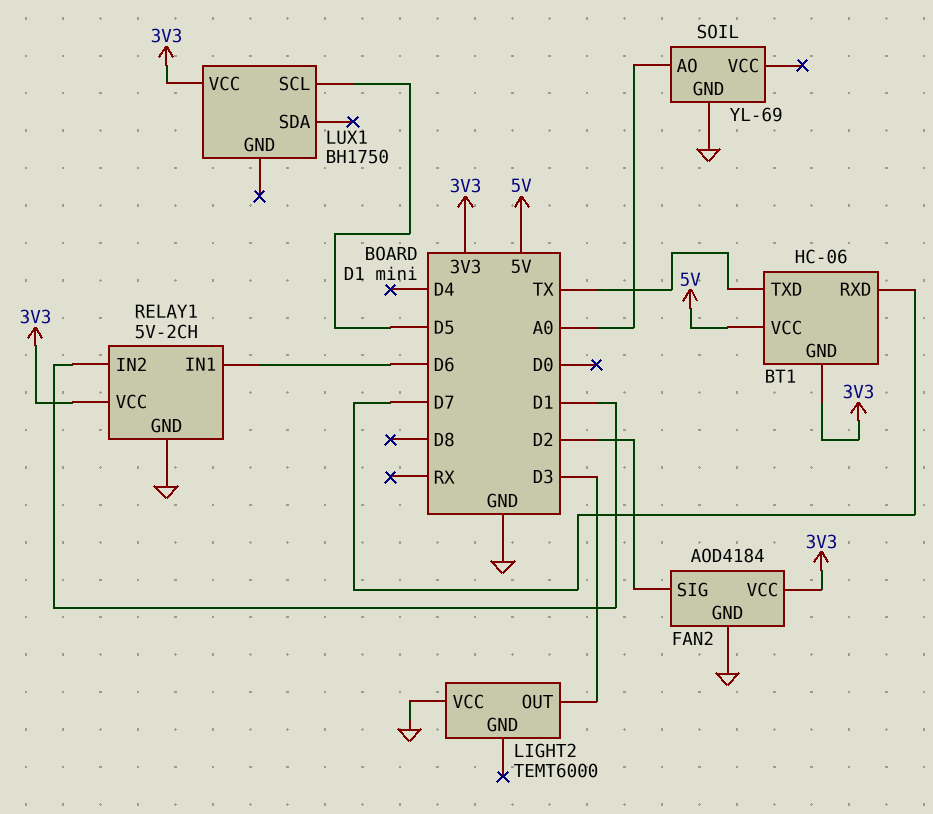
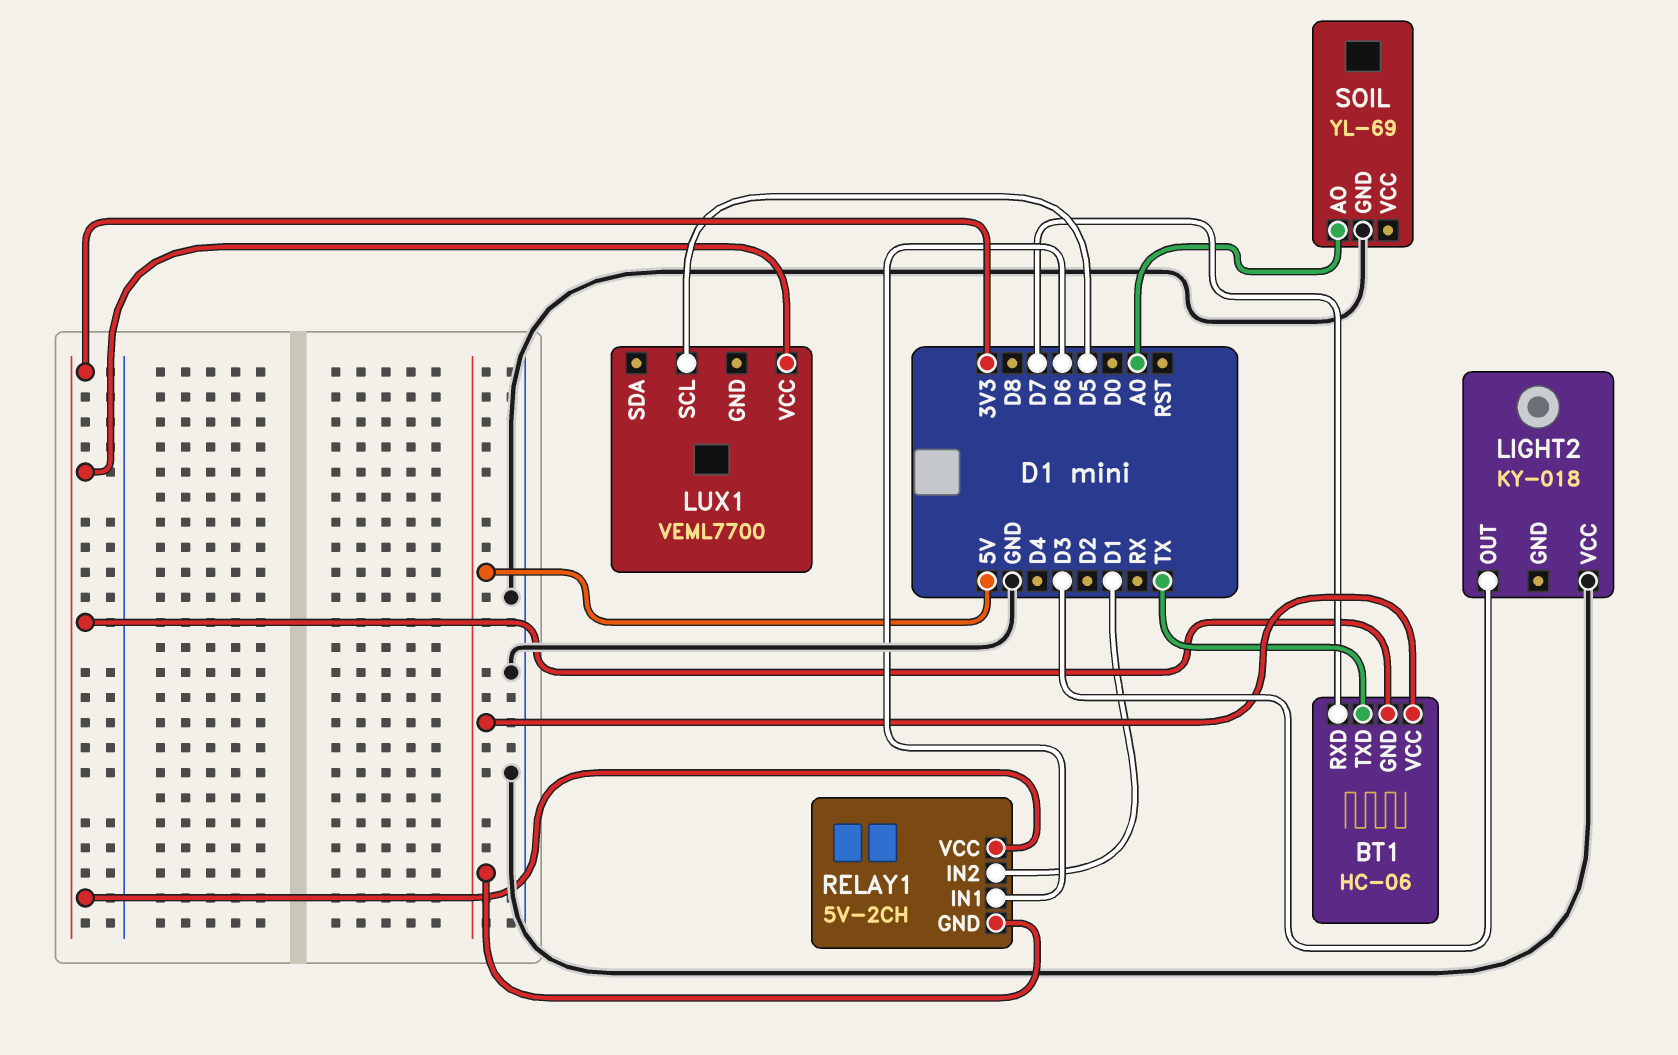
FAN2: AOD4184 -> none
FAN2 pin GND: GND -> none
FAN2 pin SIG: D2 -> none
FAN2 pin VCC: 3V3 -> none
LIGHT2: TEMT6000 -> KY-018
LUX1: BH1750 -> VEML7700
RELAY1 pin GND: GND -> 5V

